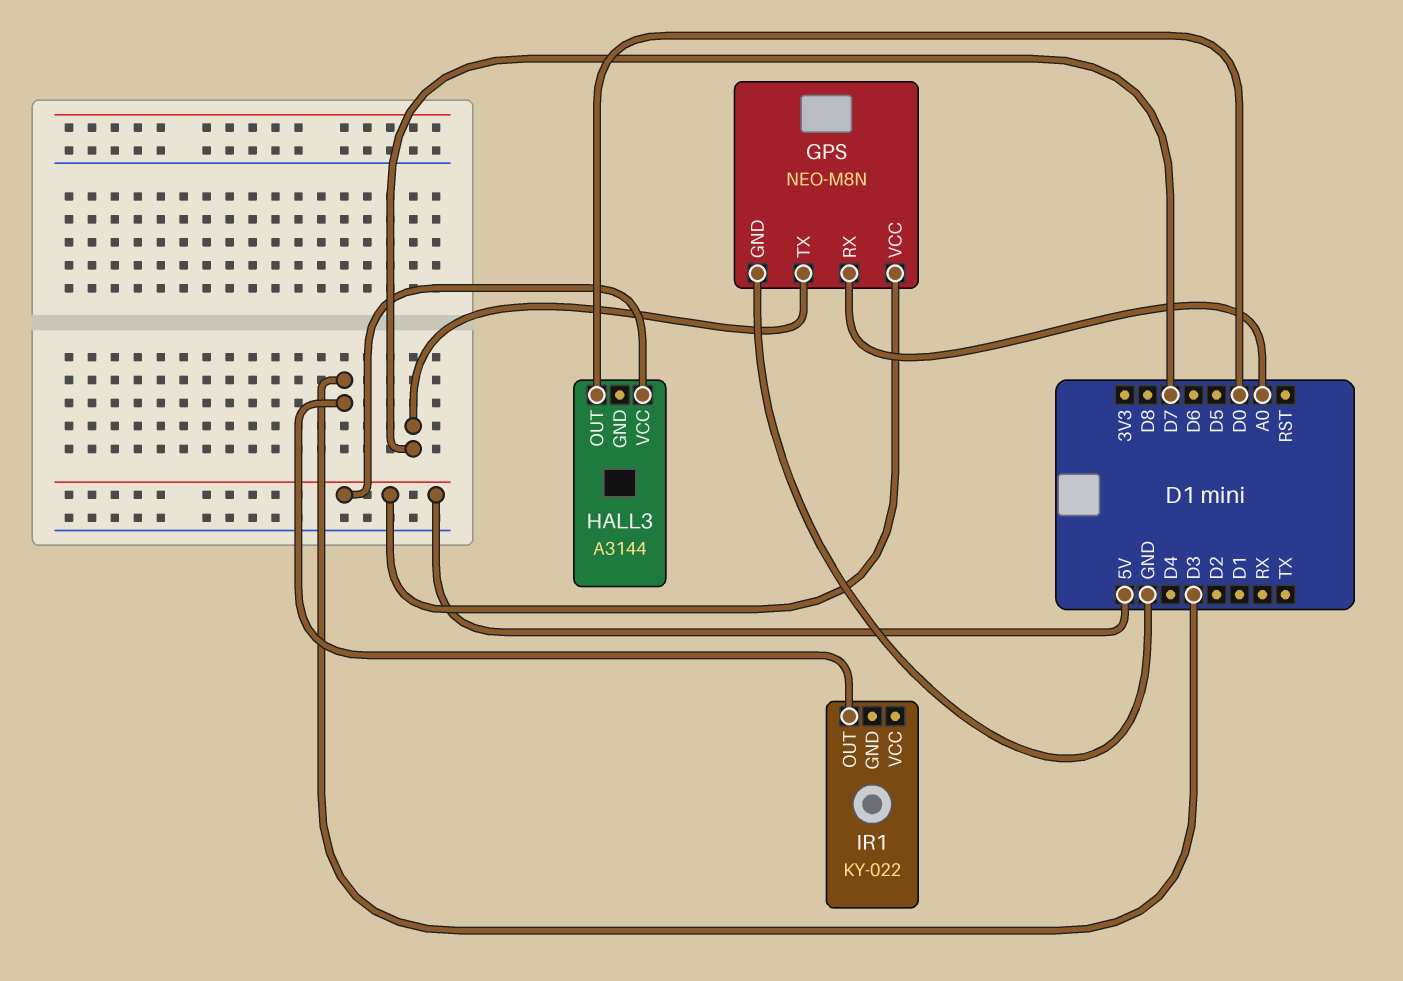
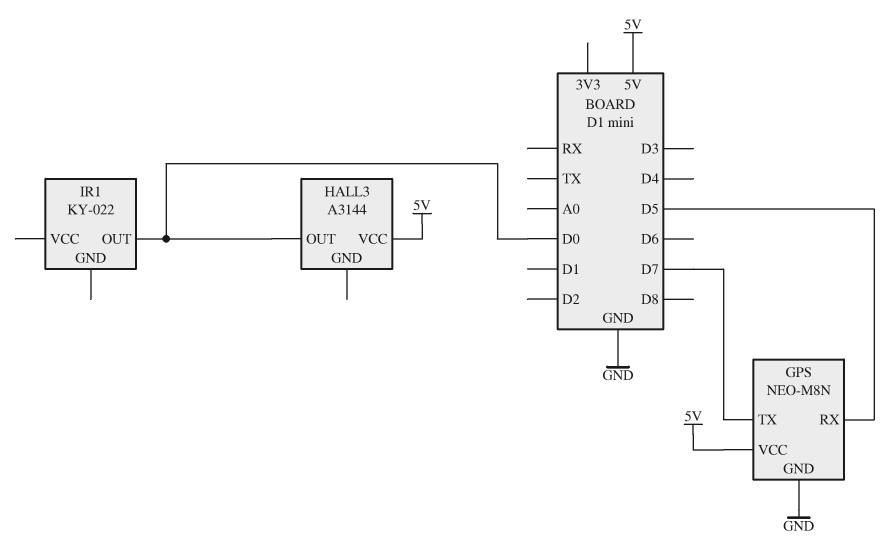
GPS pin RX: A0 -> D5
IR1 pin OUT: D3 -> D0

